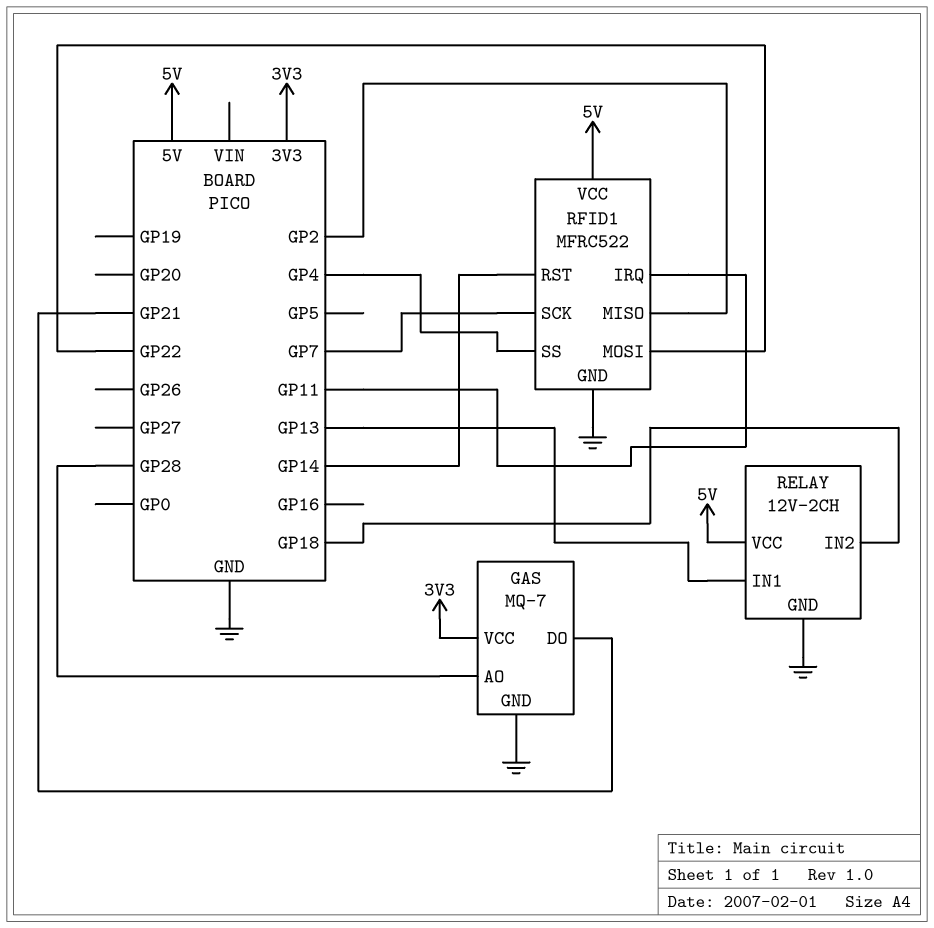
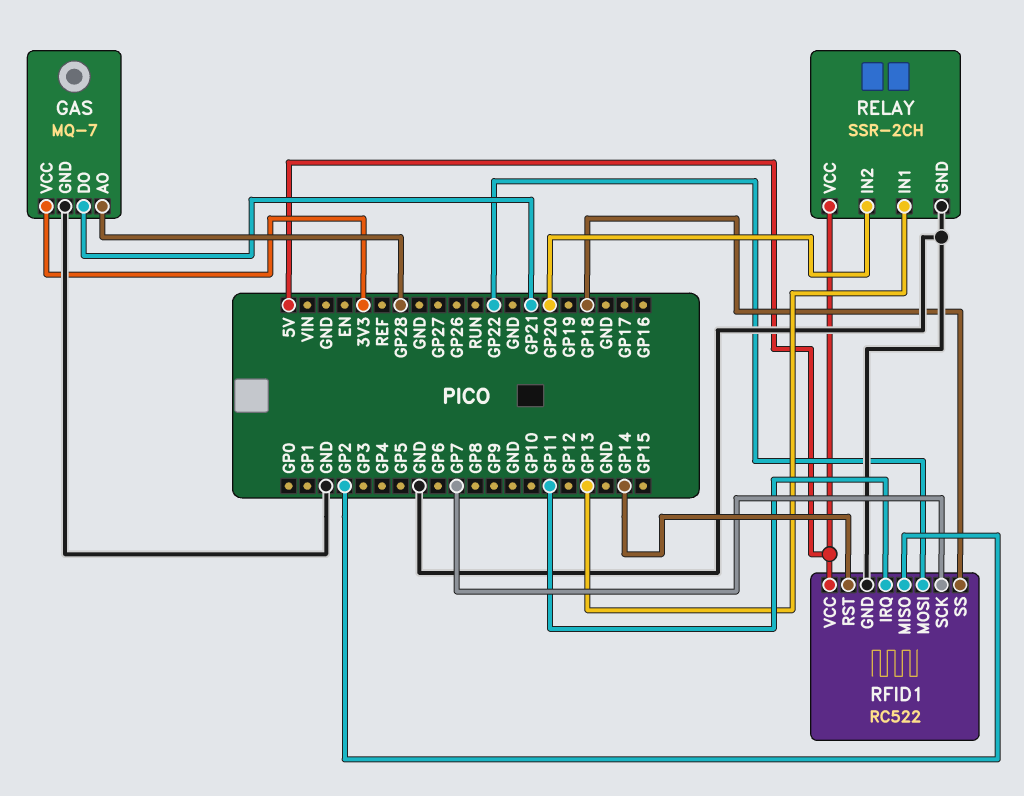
RELAY: 12V-2CH -> SSR-2CH
RELAY pin IN2: GP18 -> GP20
RFID1: MFRC522 -> RC522
RFID1 pin SS: GP4 -> GP18

